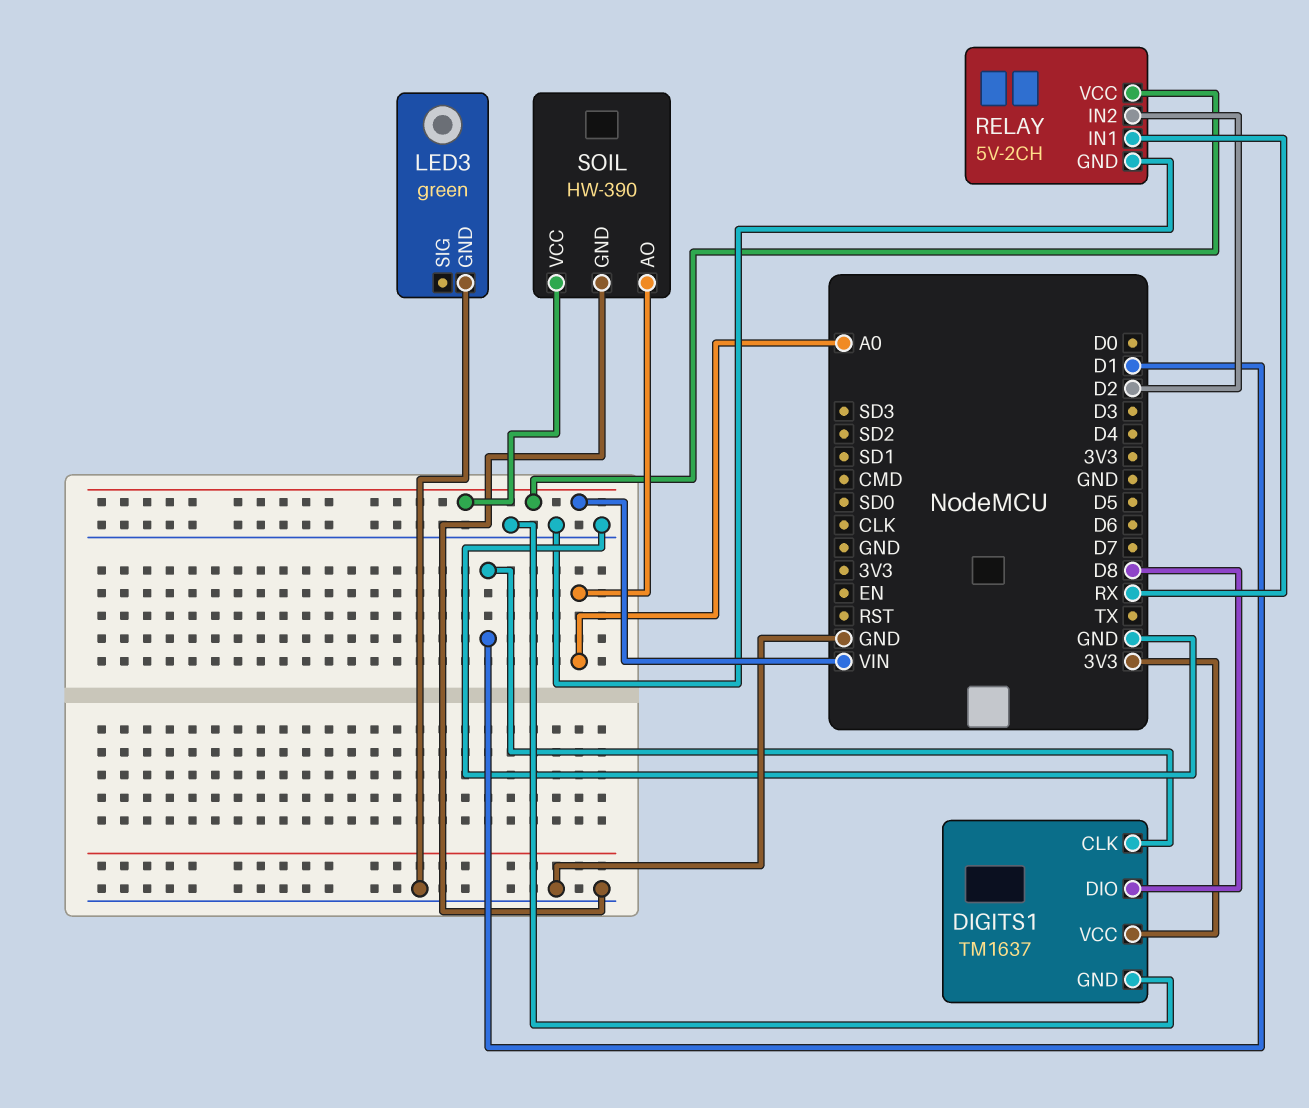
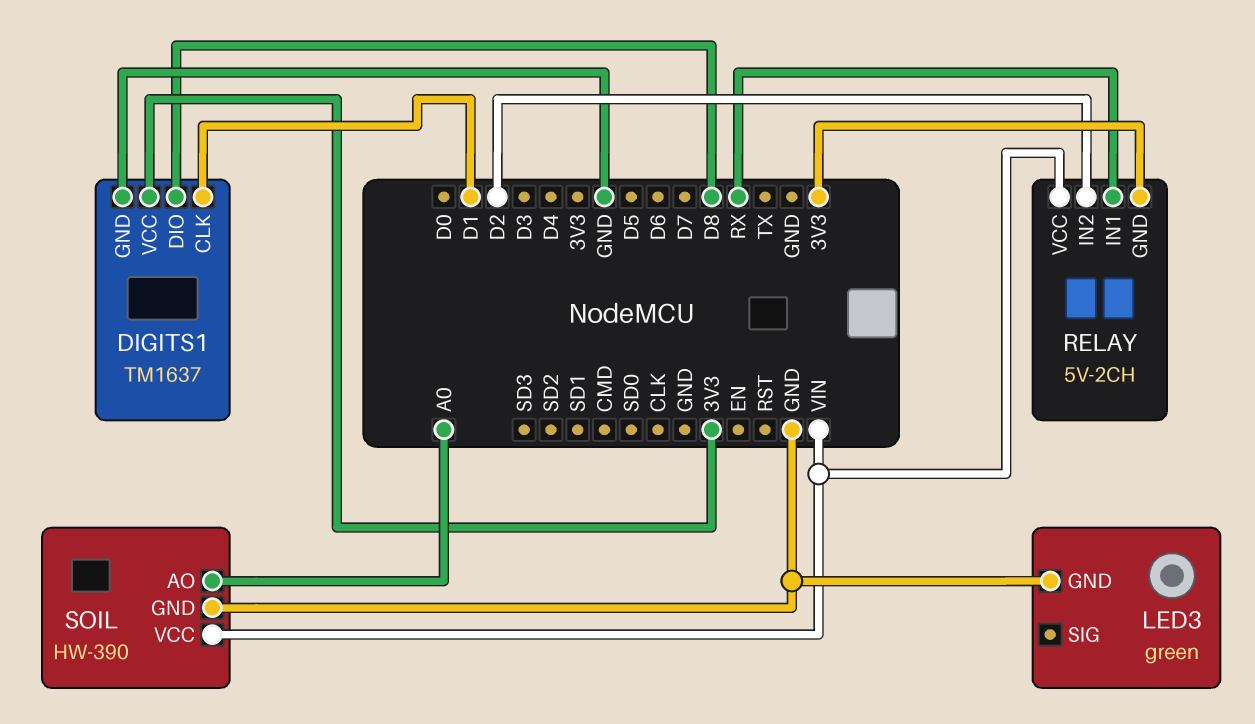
RELAY pin GND: GND -> 3V3

